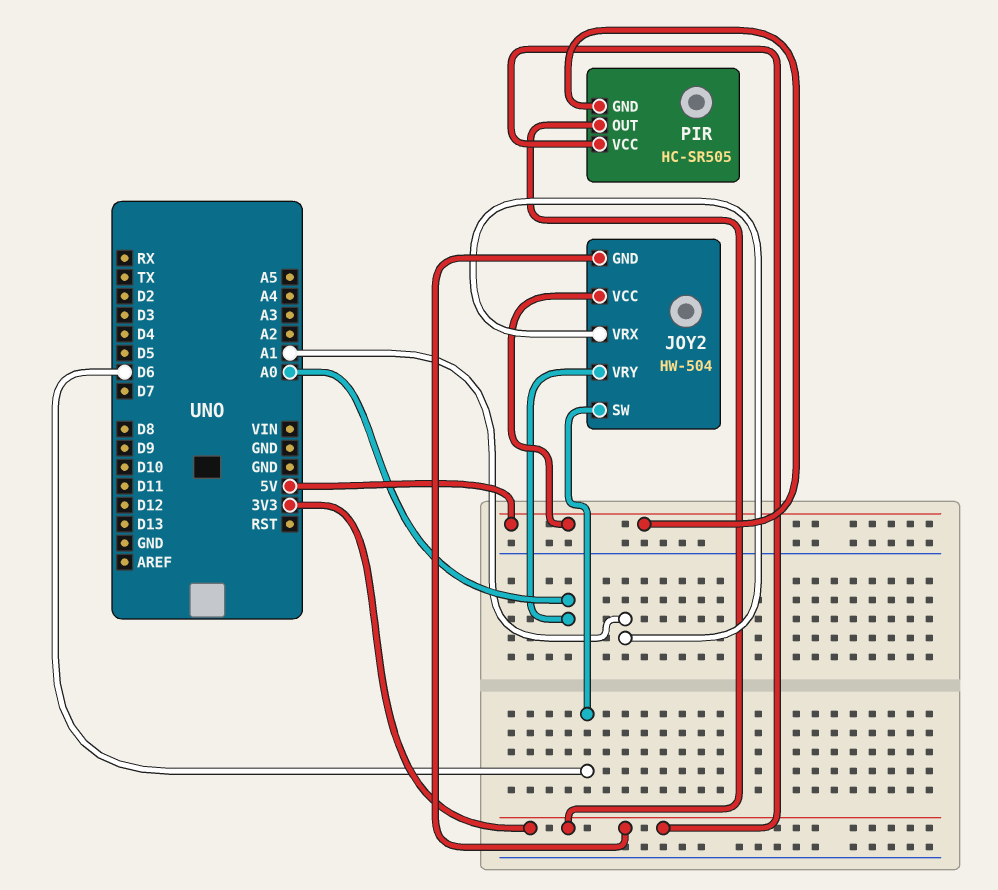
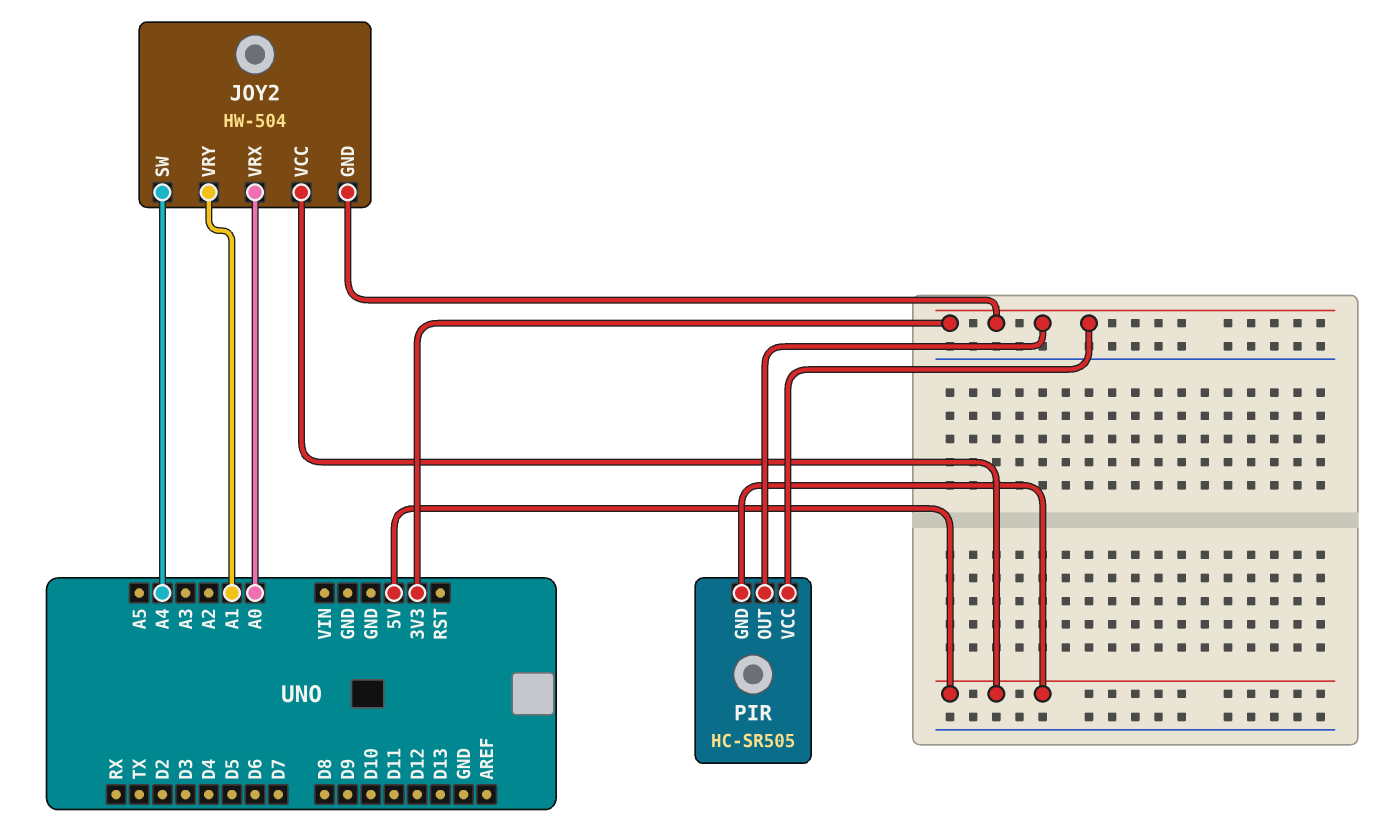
JOY2 pin SW: D6 -> A4
JOY2 pin VRX: A1 -> A0
JOY2 pin VRY: A0 -> A1

